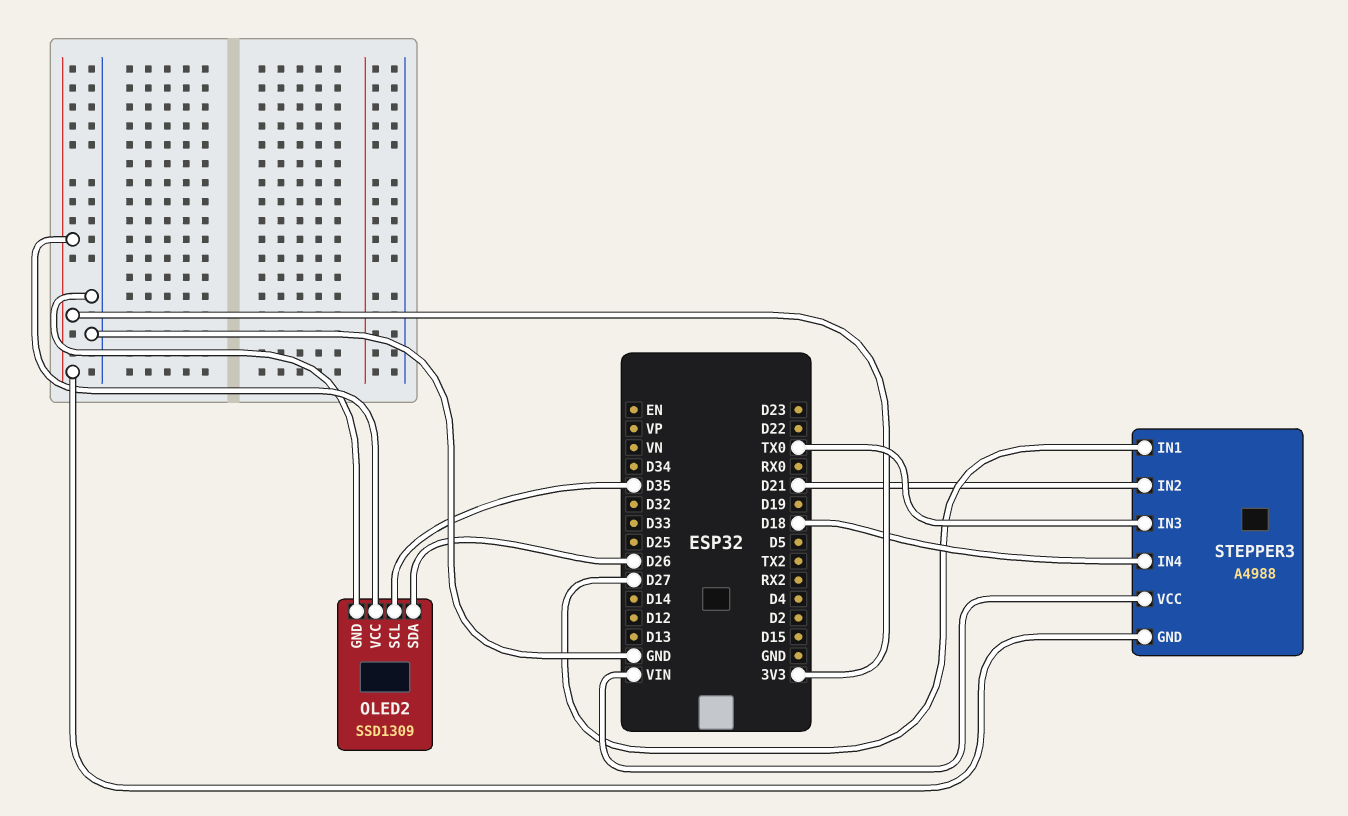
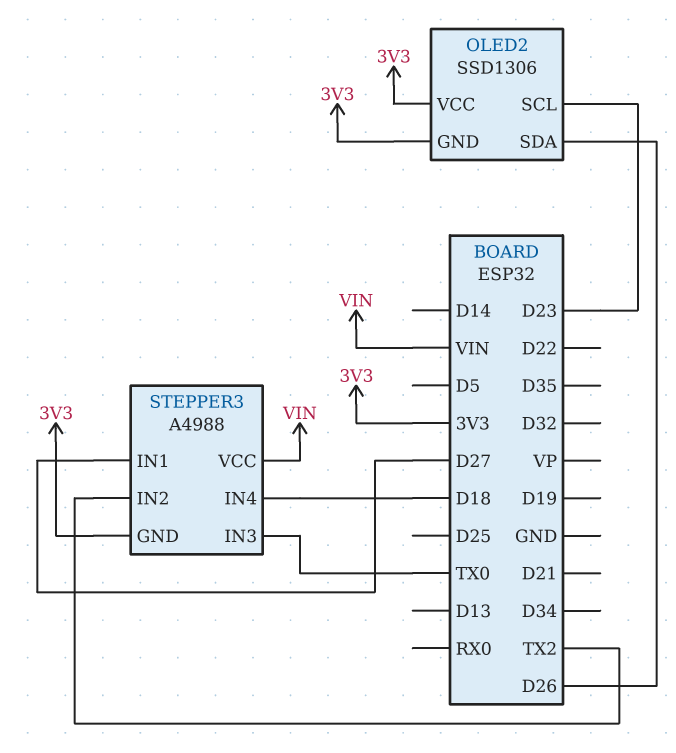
OLED2: SSD1309 -> SSD1306
OLED2 pin GND: GND -> 3V3
OLED2 pin SCL: D35 -> D23
STEPPER3 pin IN2: D21 -> TX2

